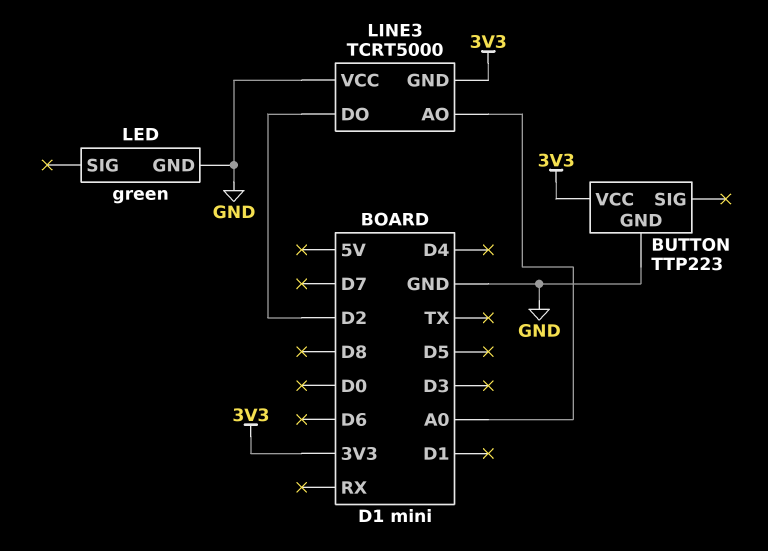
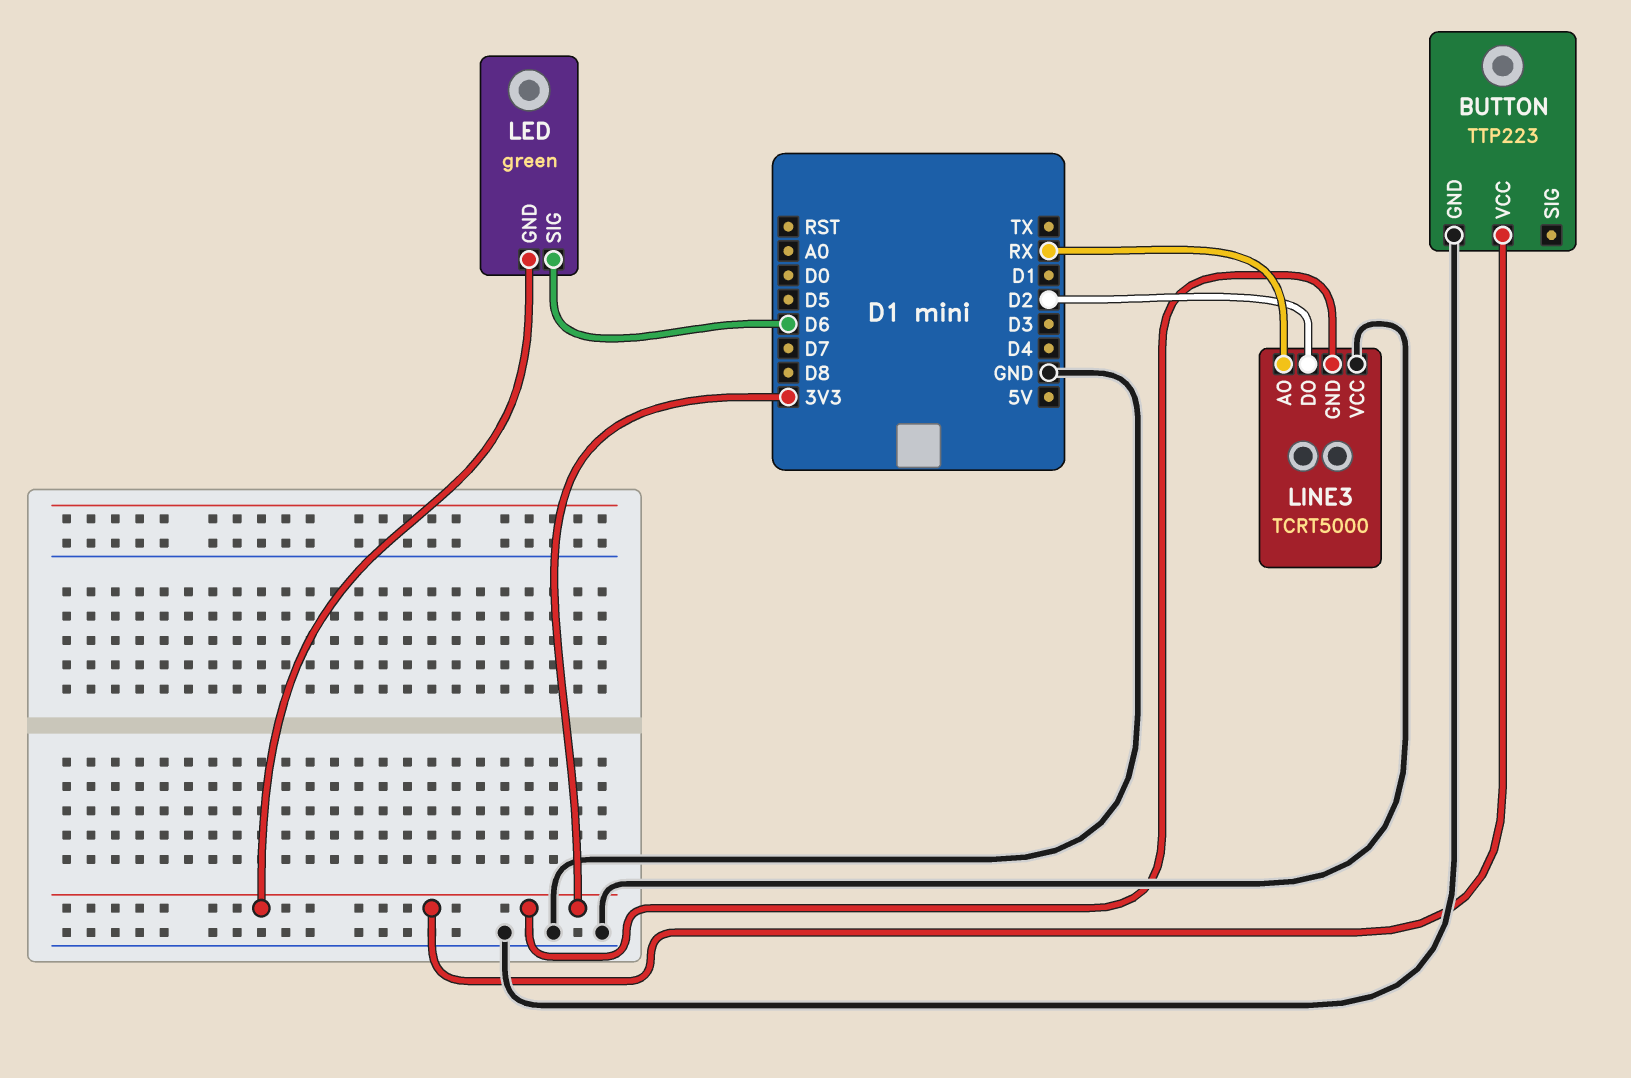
LED pin GND: GND -> 3V3
LED pin SIG: none -> D6
LINE3 pin AO: A0 -> RX

